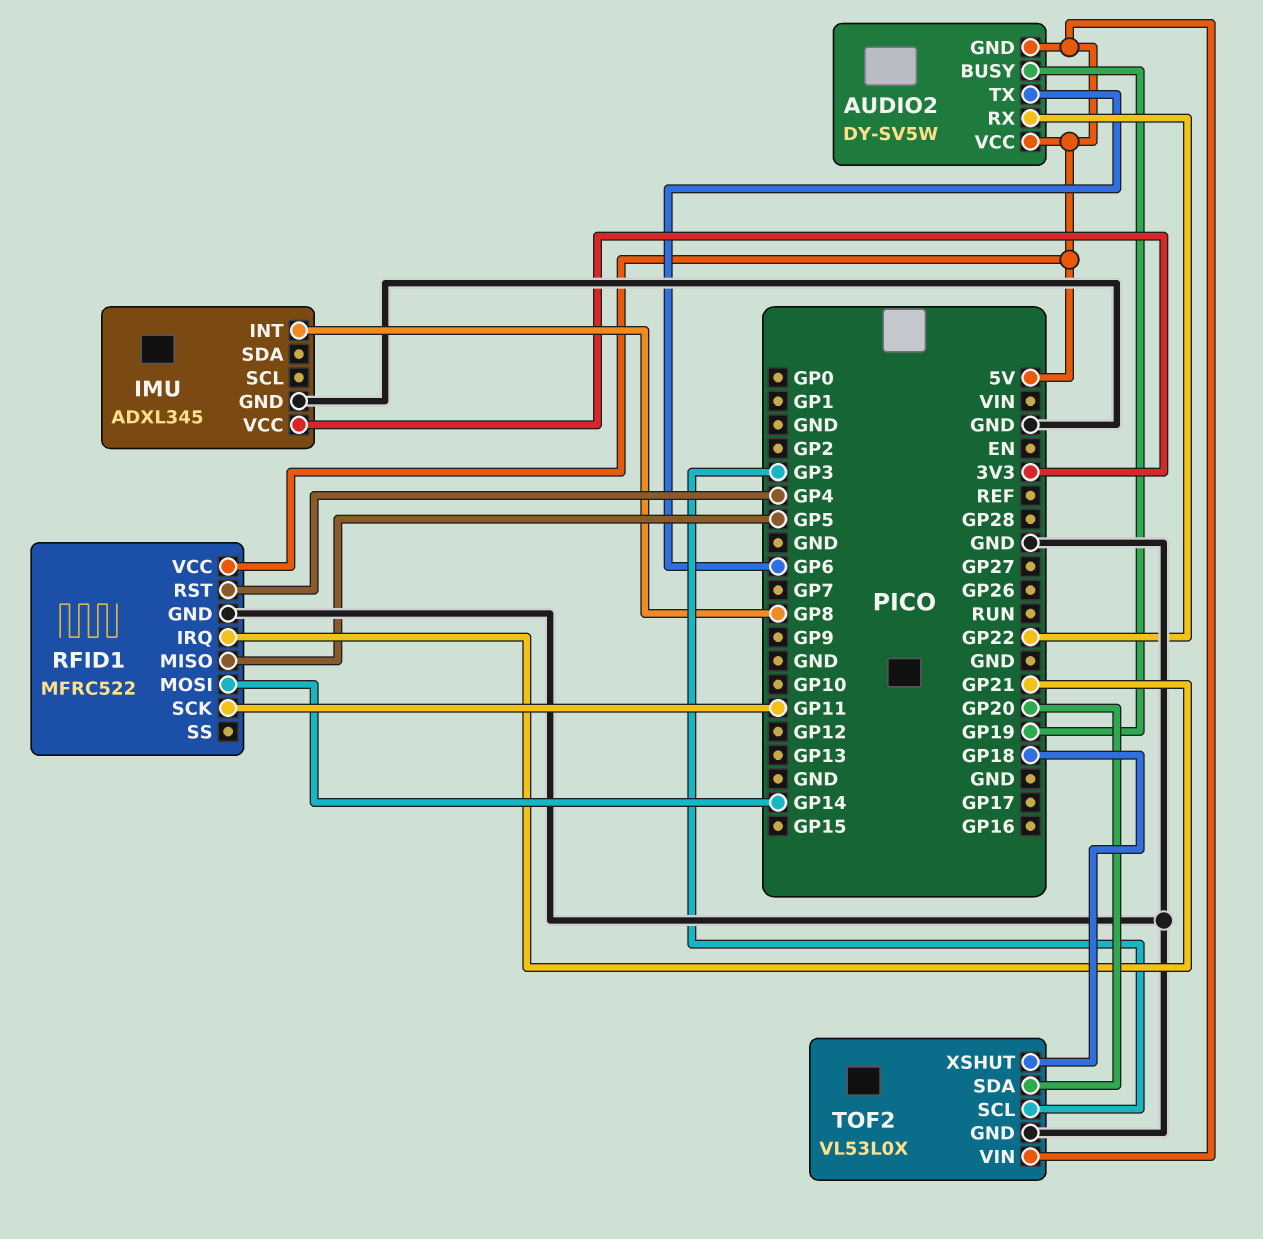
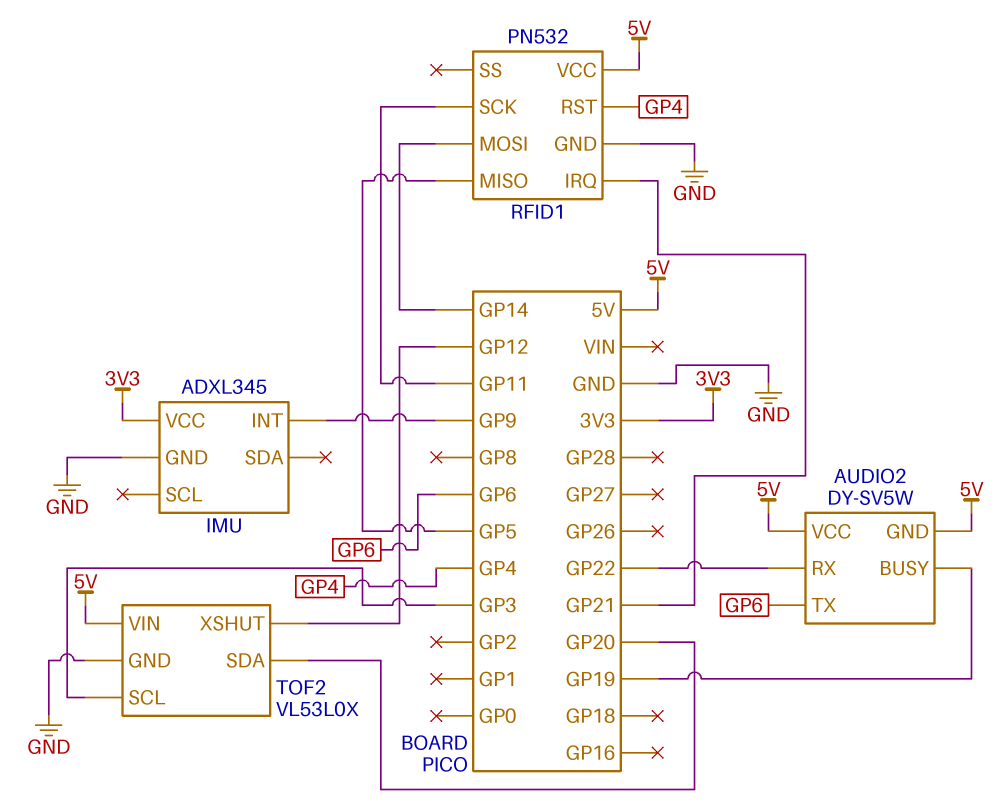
IMU pin INT: GP8 -> GP9
RFID1: MFRC522 -> PN532
TOF2 pin XSHUT: GP18 -> GP12

